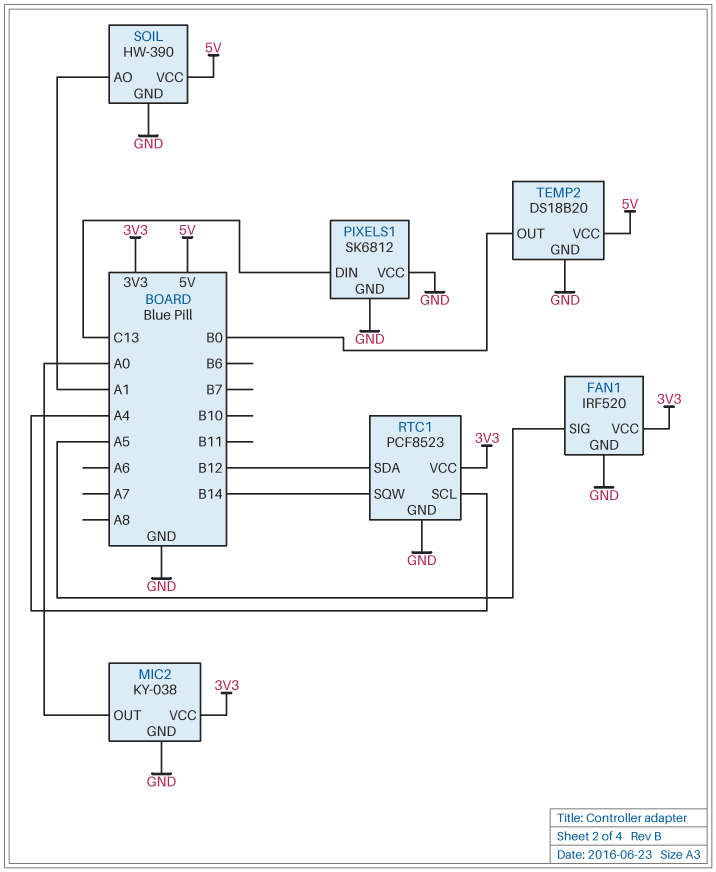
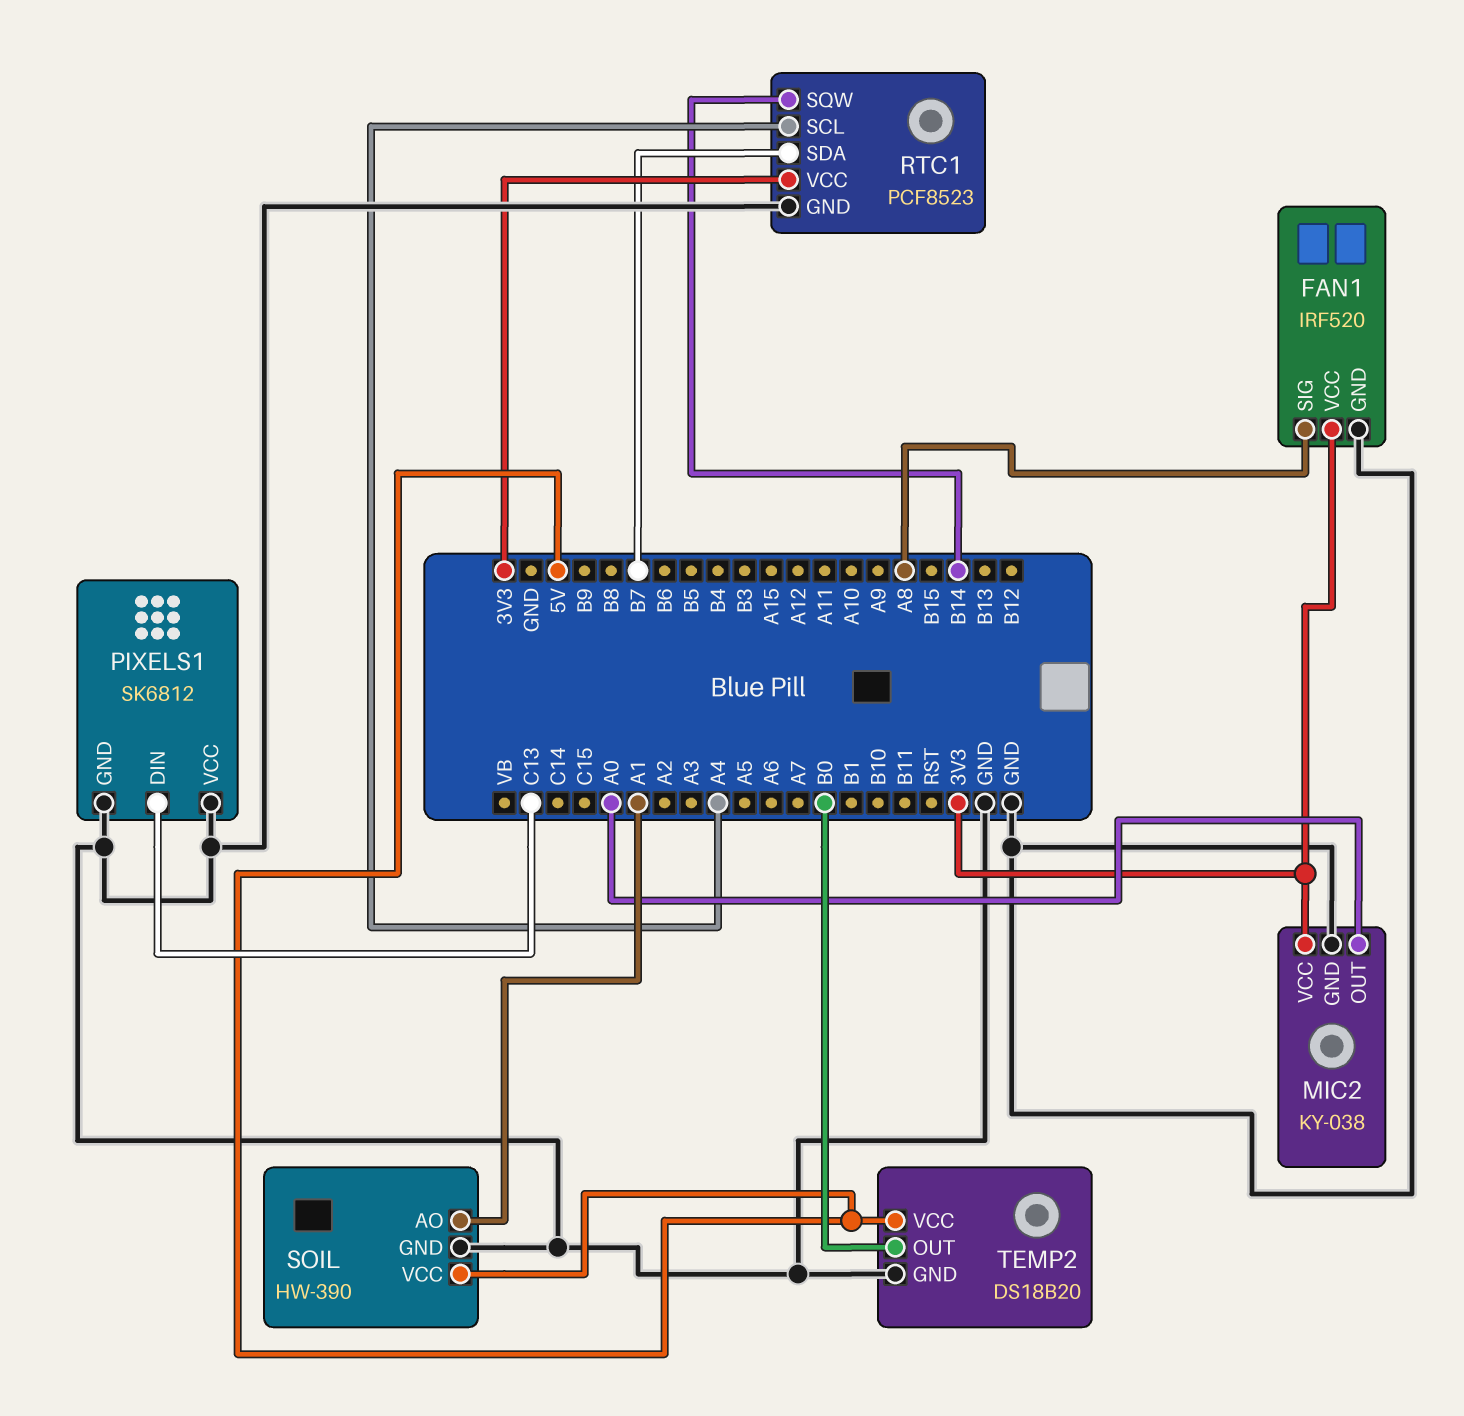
FAN1 pin SIG: A5 -> A8
RTC1 pin SDA: B12 -> B7

